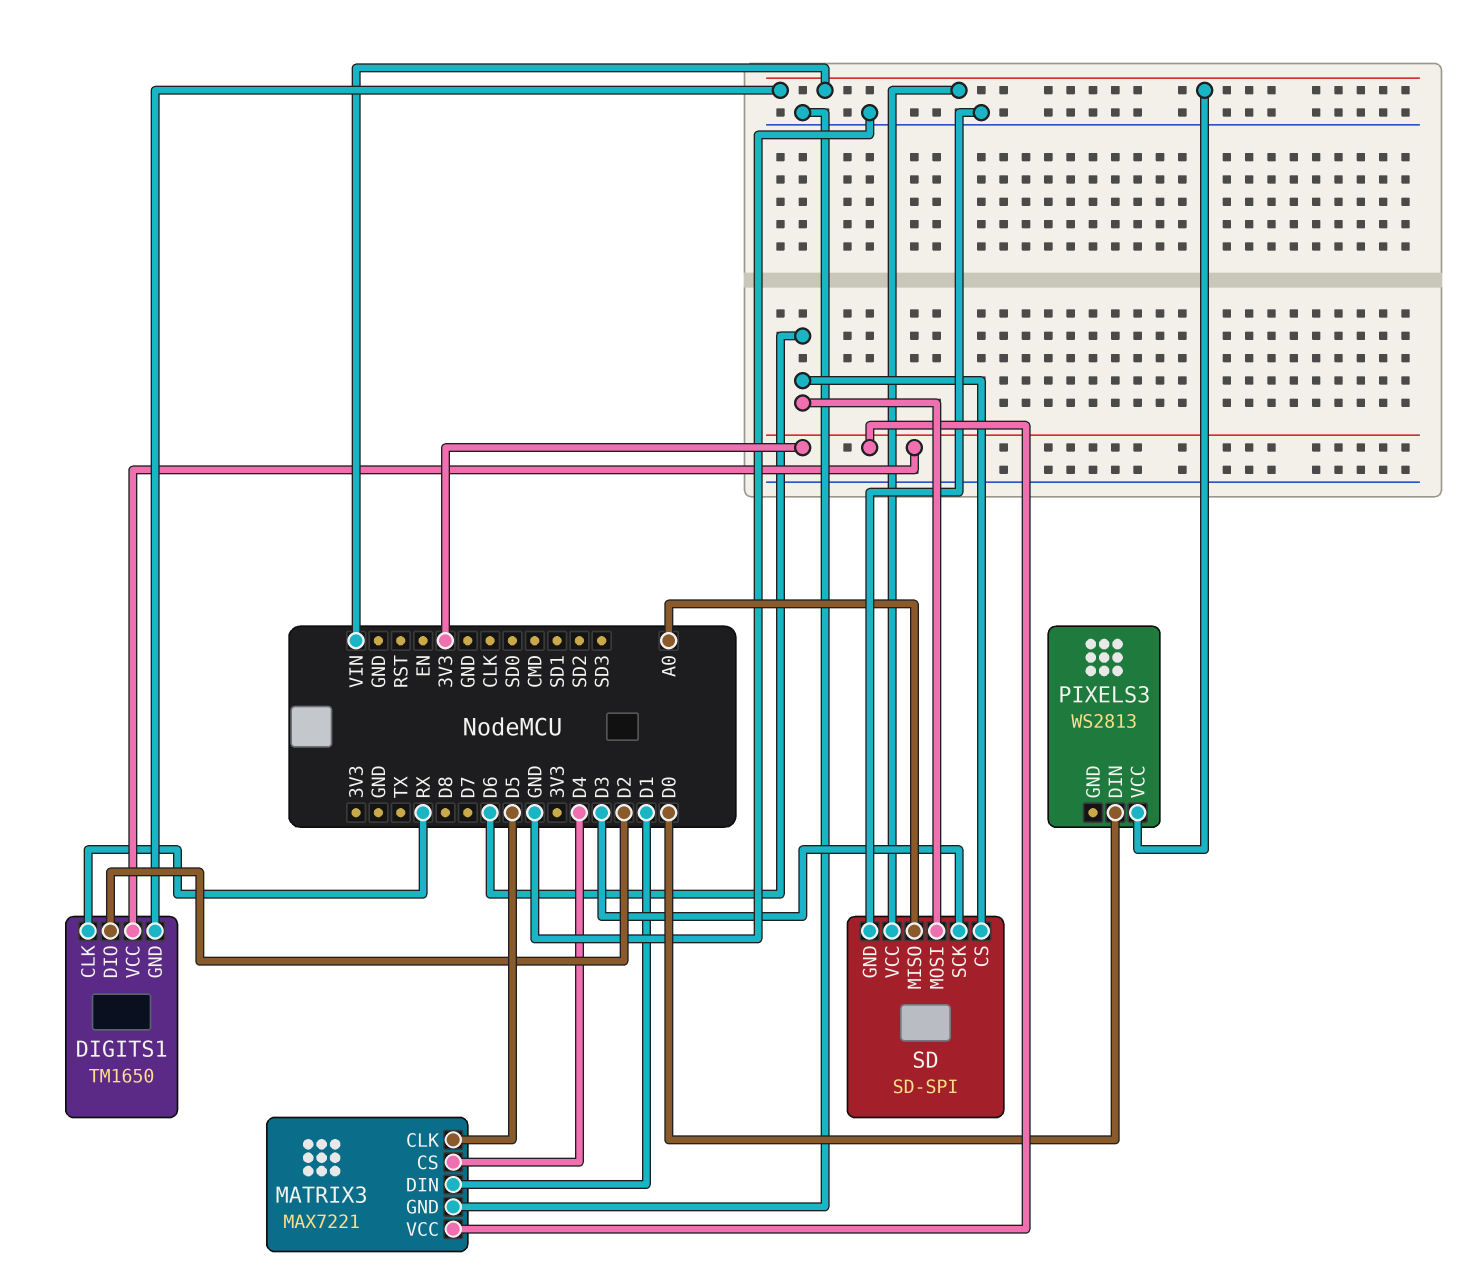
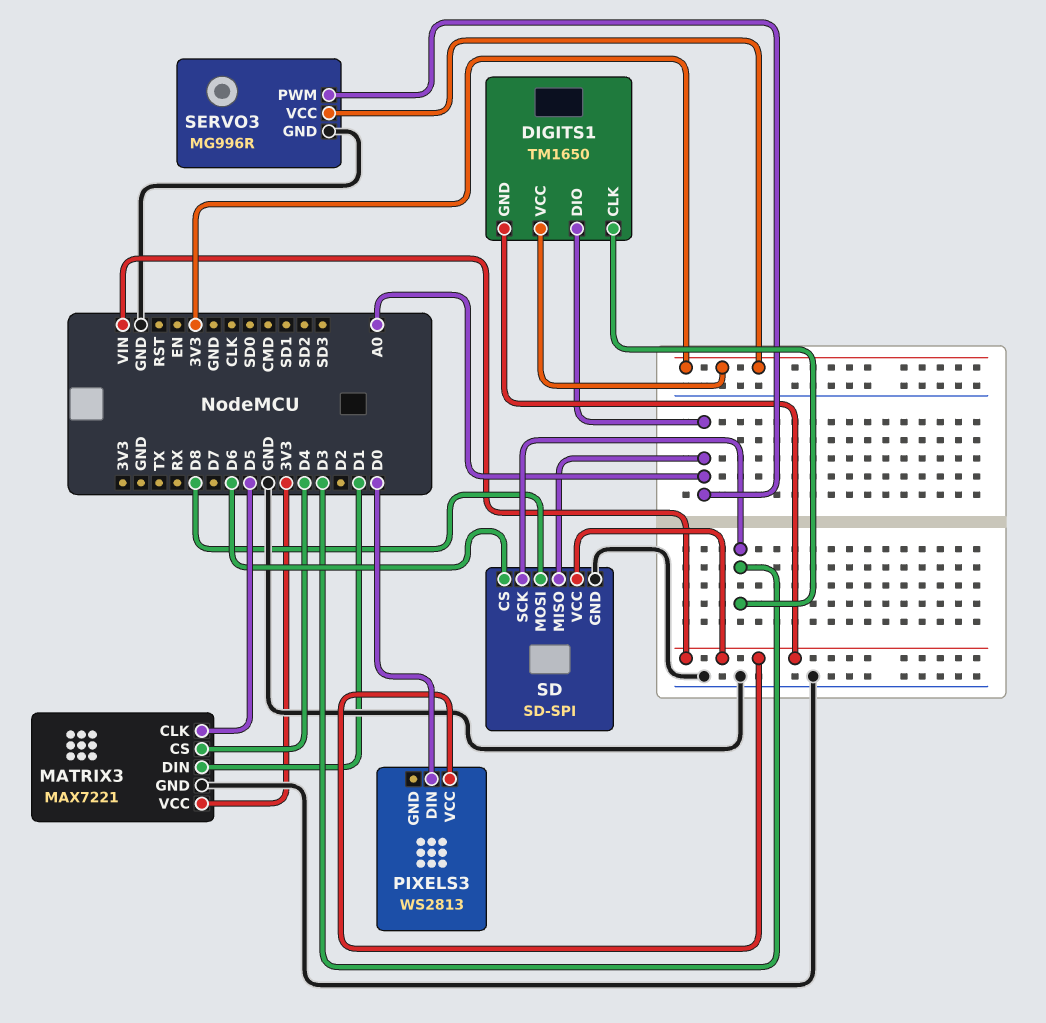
DIGITS1 pin CLK: RX -> D3
DIGITS1 pin DIO: D2 -> A0
SD pin MOSI: D6 -> D8
SERVO3: none -> MG996R
SERVO3 pin GND: none -> GND
SERVO3 pin PWM: none -> A0
SERVO3 pin VCC: none -> 3V3

